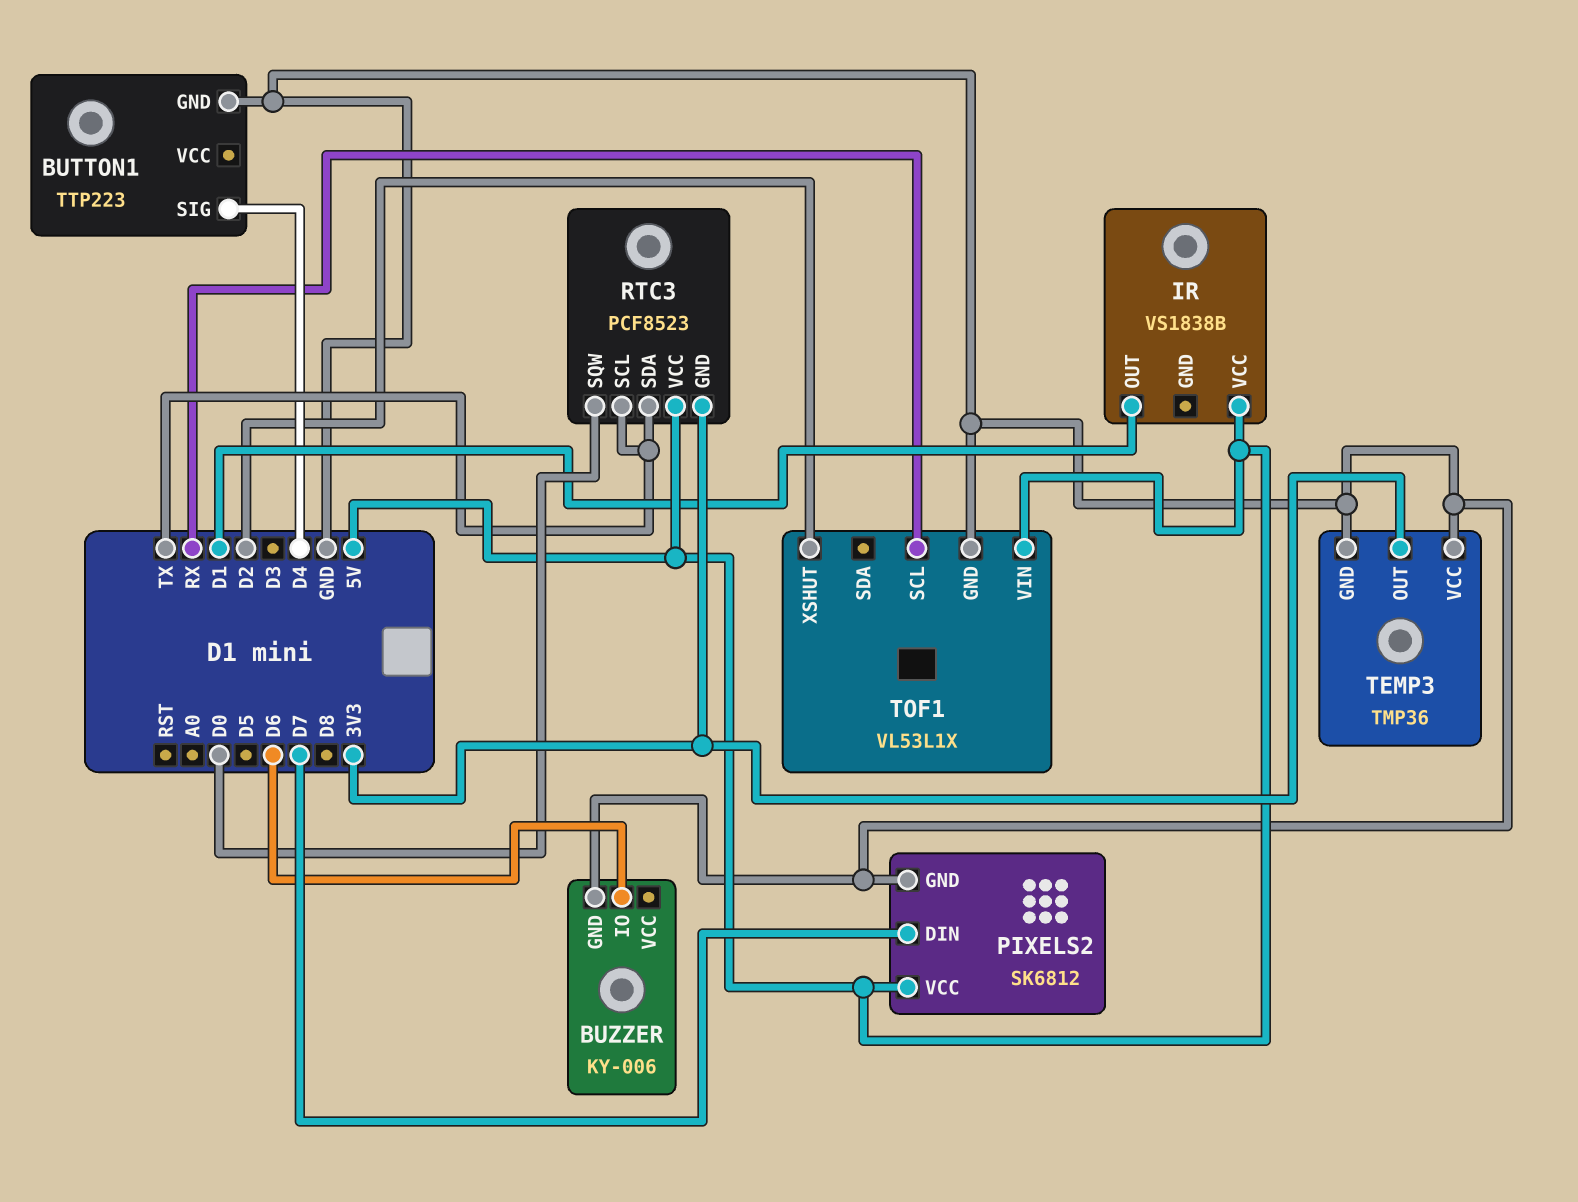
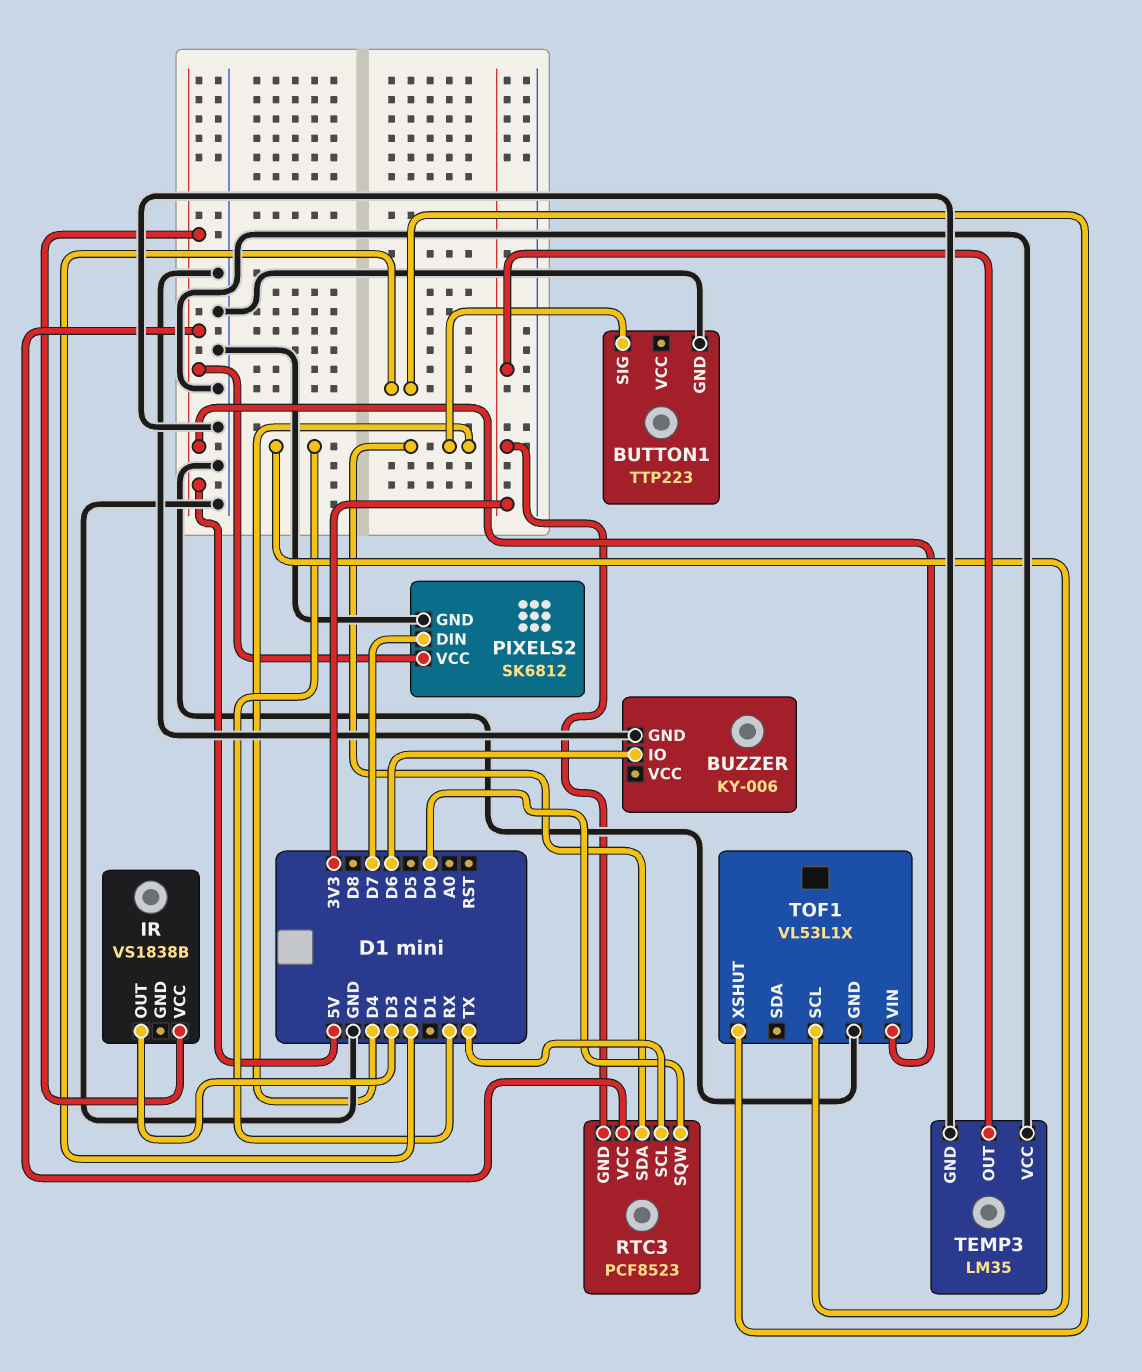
IR pin OUT: D1 -> D3
RTC3 pin SDA: TX -> D4
TEMP3: TMP36 -> LM35

